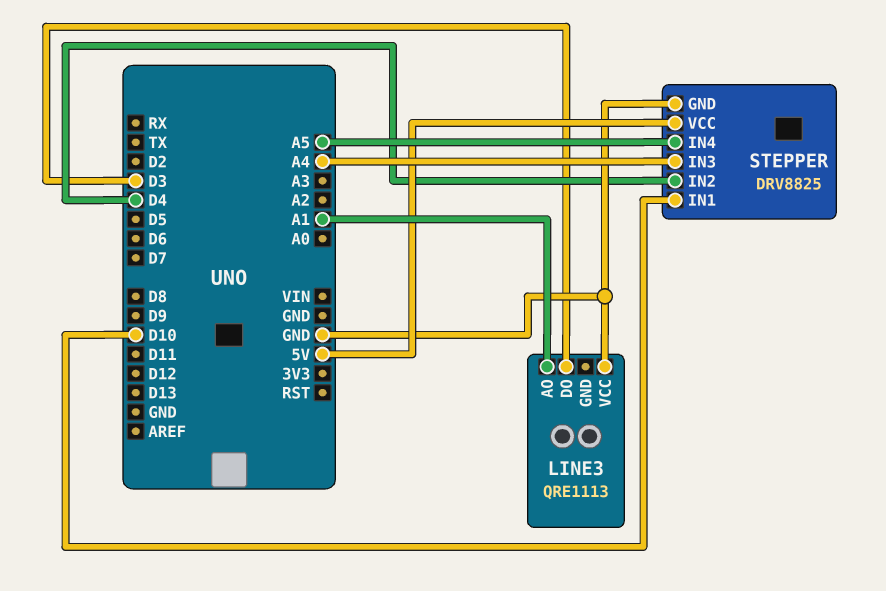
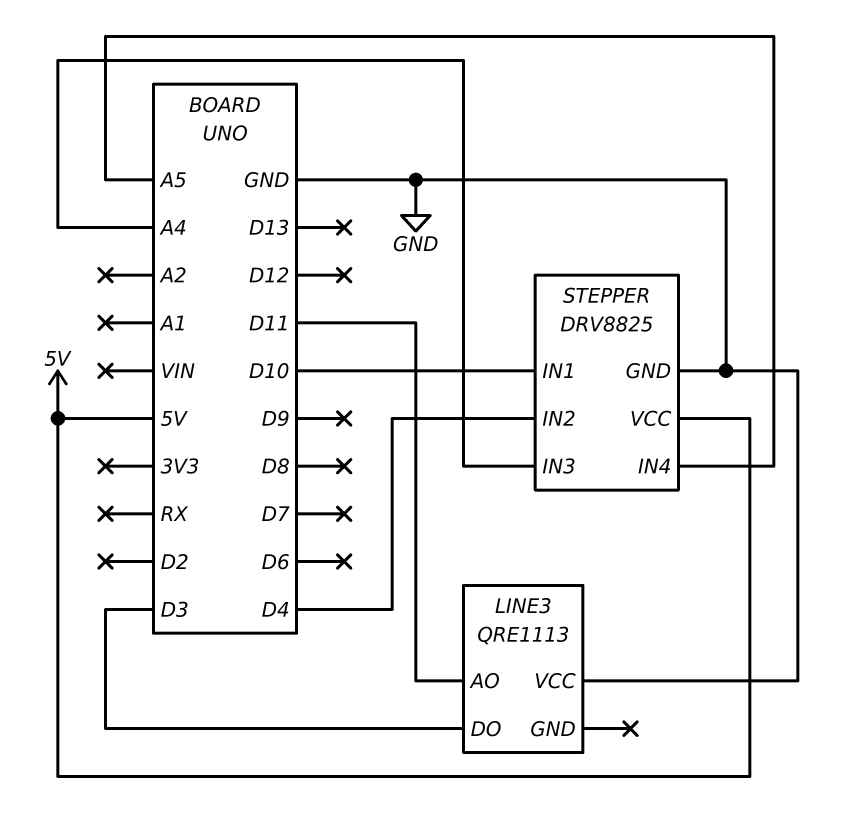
LINE3 pin AO: A1 -> D11

